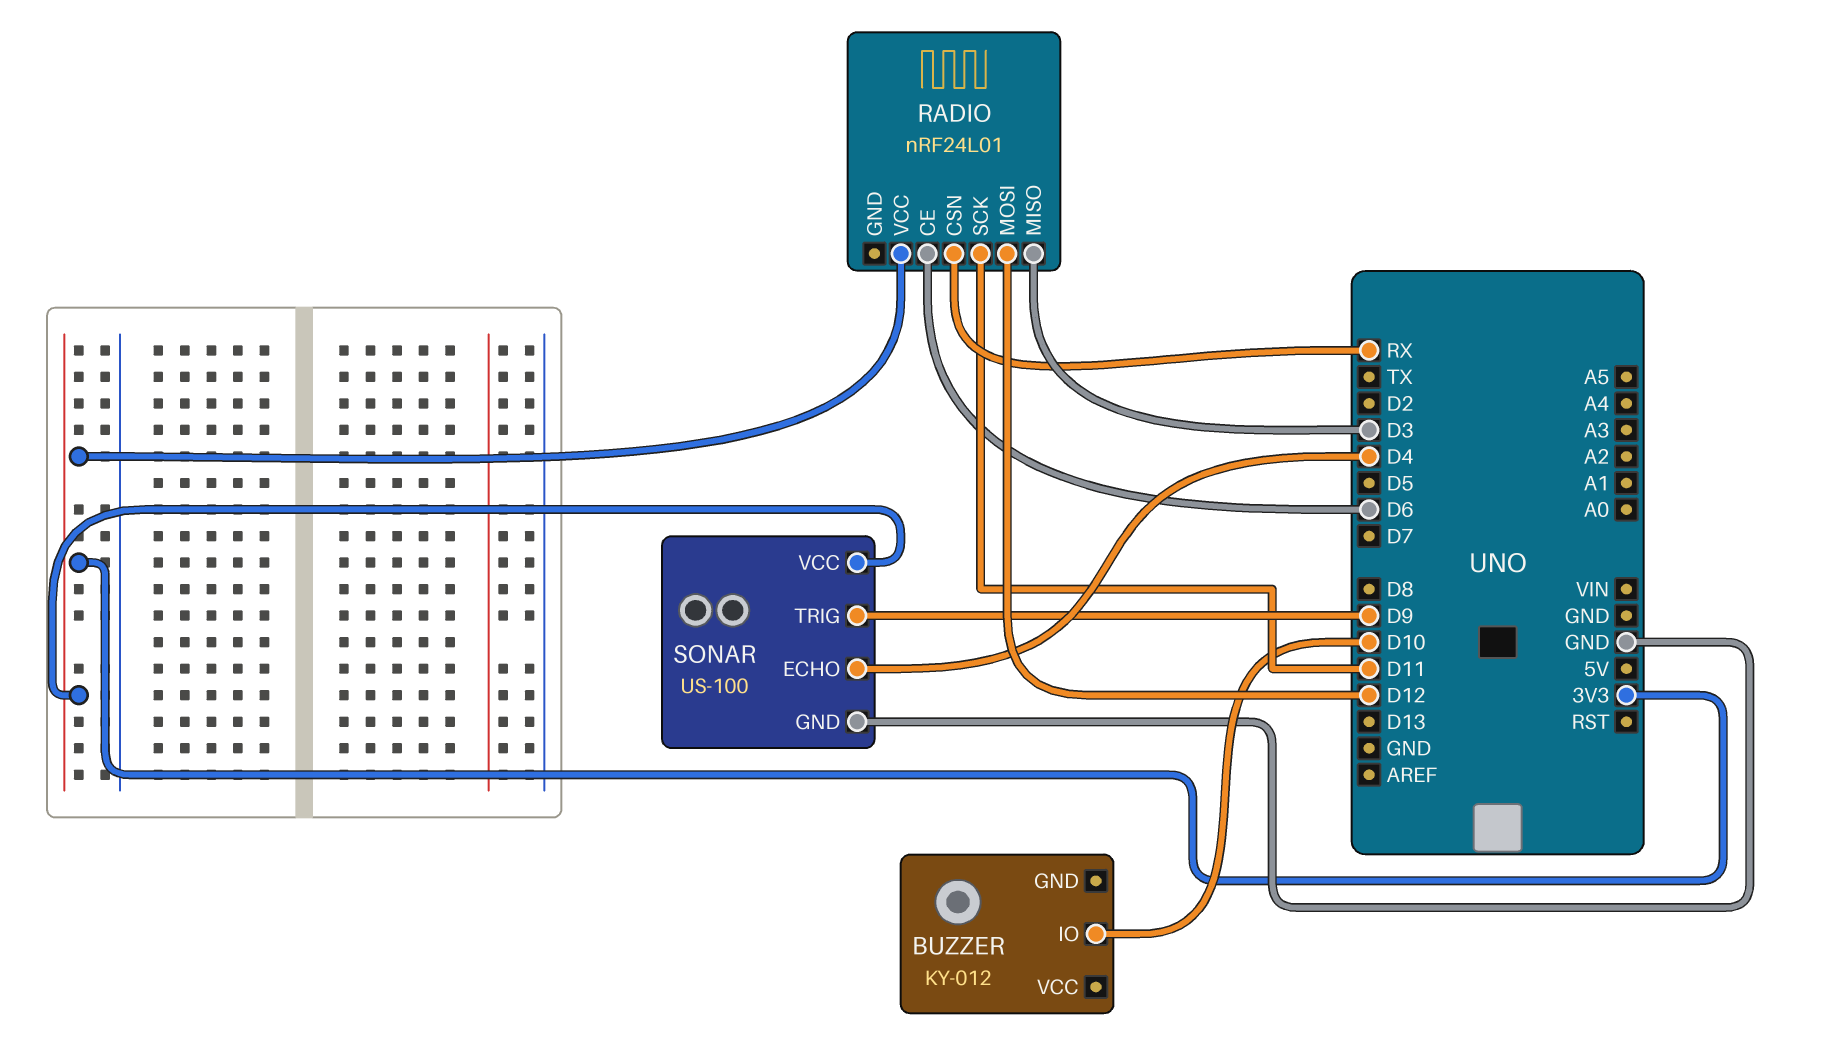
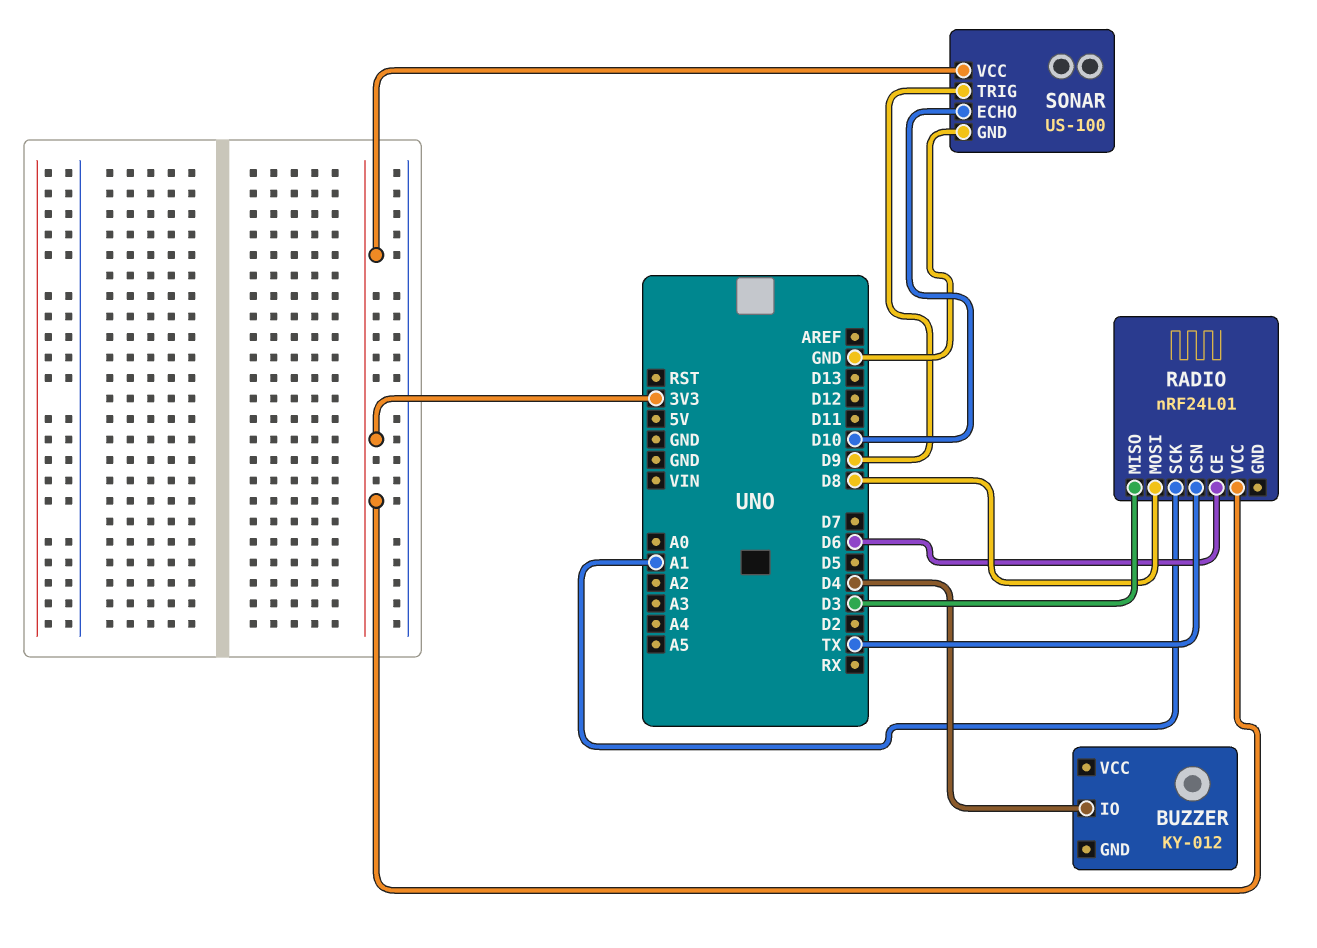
BUZZER pin IO: D10 -> D4
RADIO pin CSN: RX -> TX
RADIO pin MOSI: D12 -> D8
RADIO pin SCK: D11 -> A1
SONAR pin ECHO: D4 -> D10

